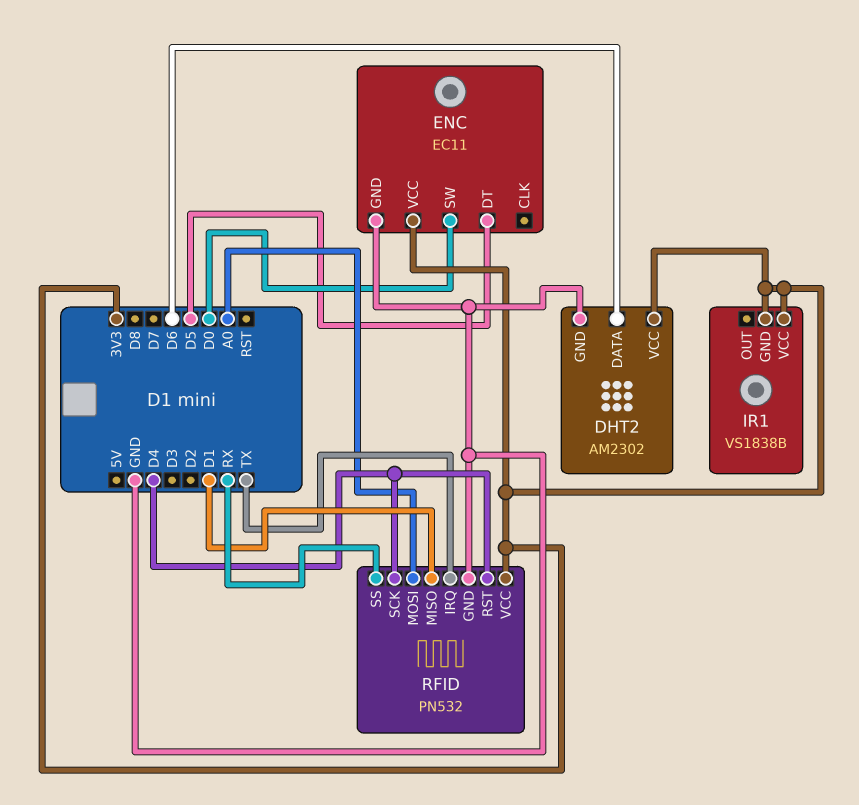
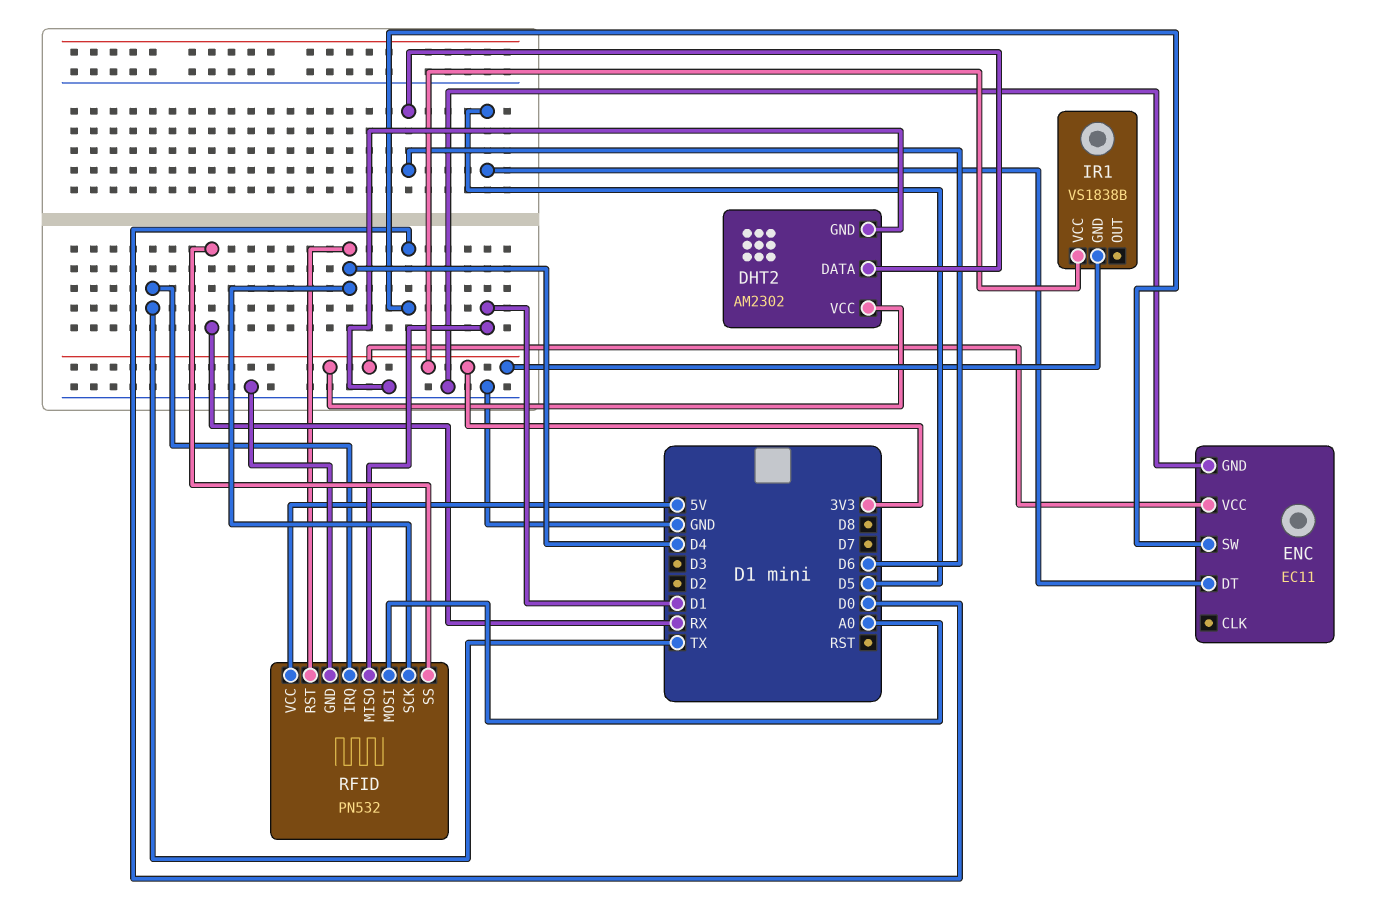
RFID pin VCC: 3V3 -> 5V

